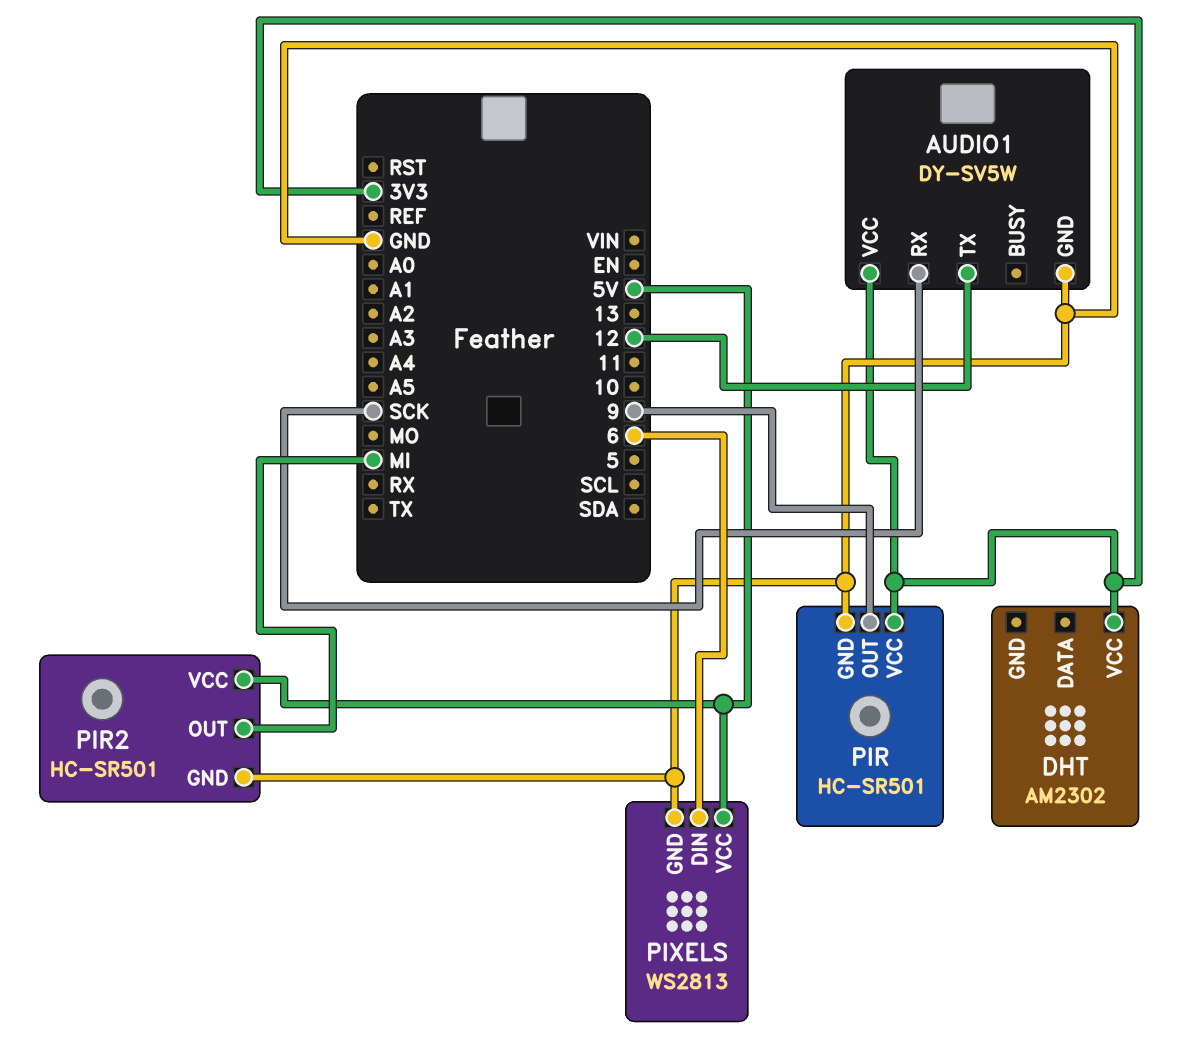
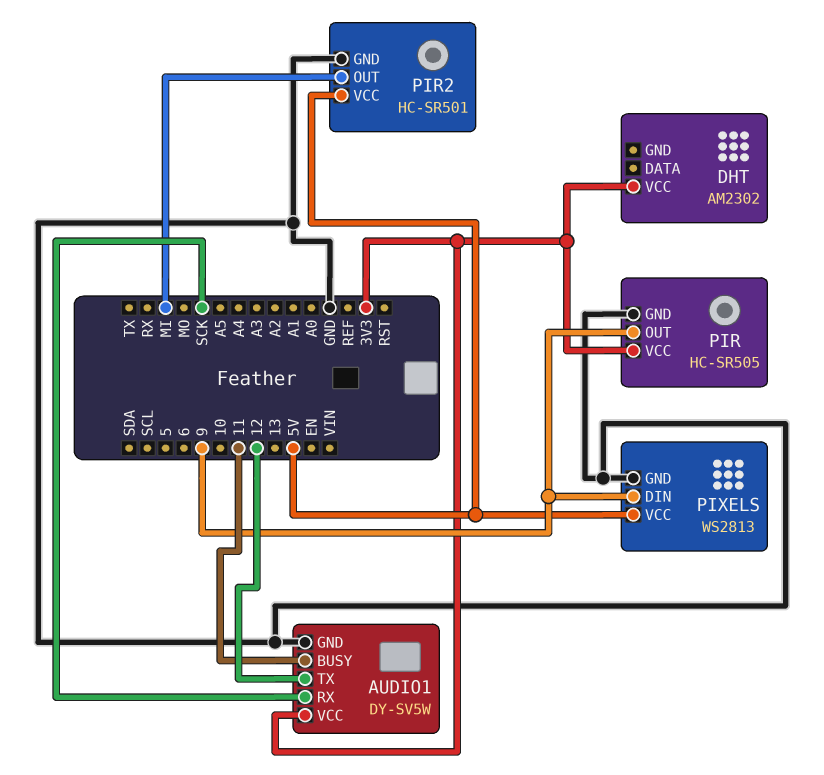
AUDIO1 pin BUSY: none -> 11
PIR: HC-SR501 -> HC-SR505
PIXELS pin DIN: 6 -> 9

